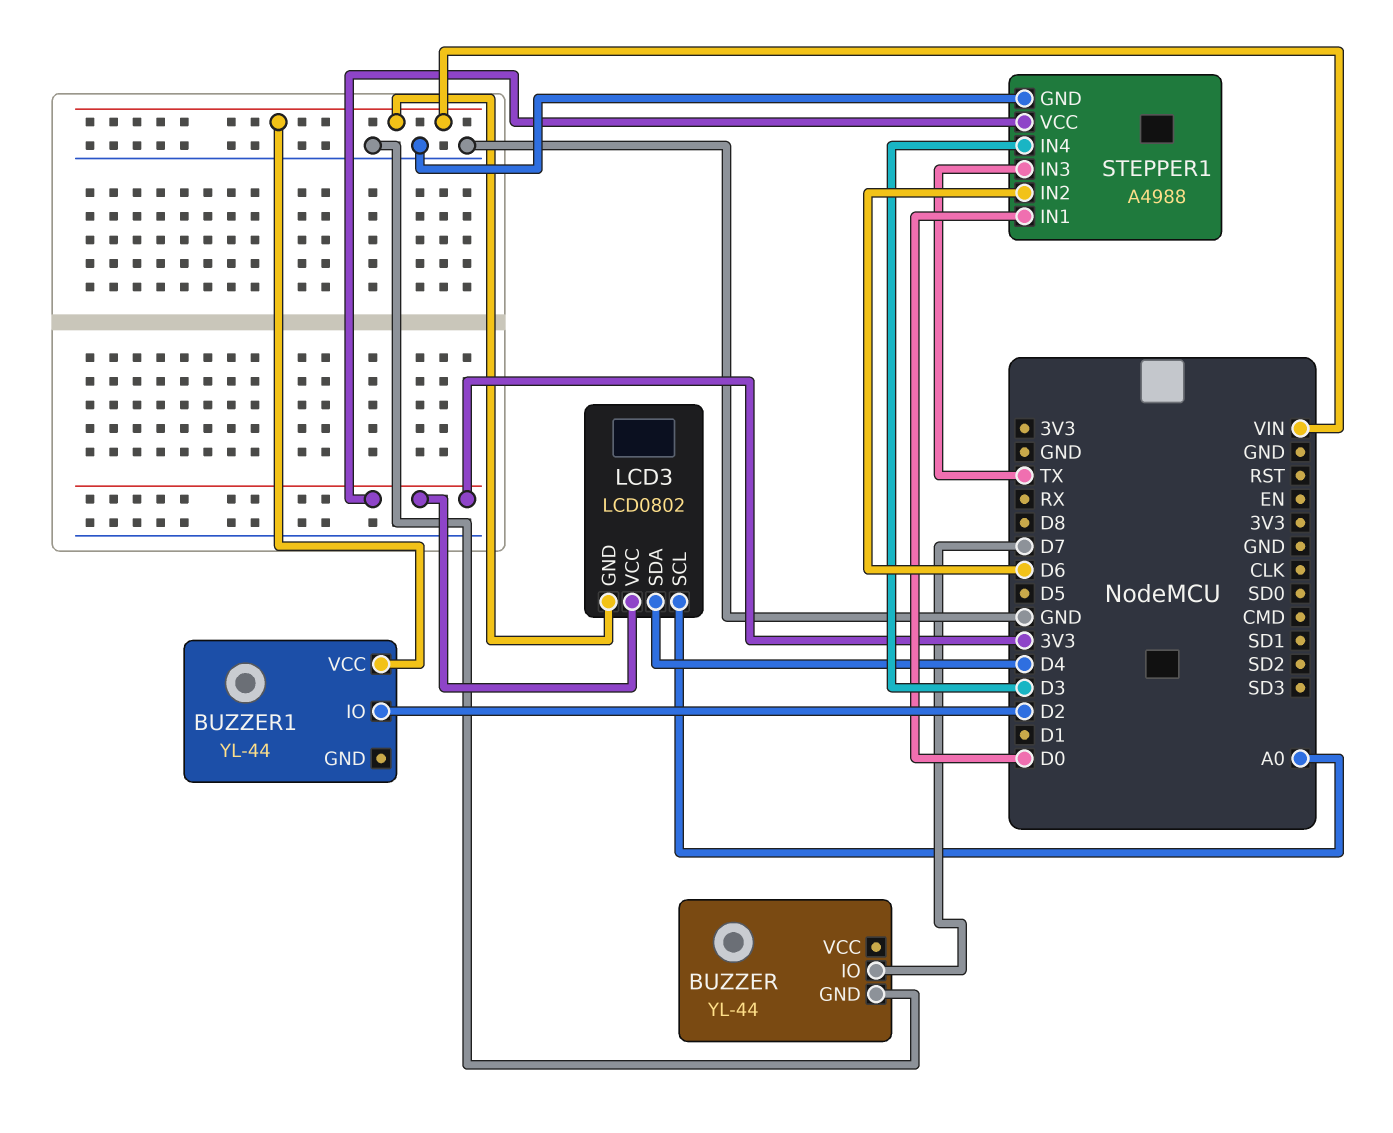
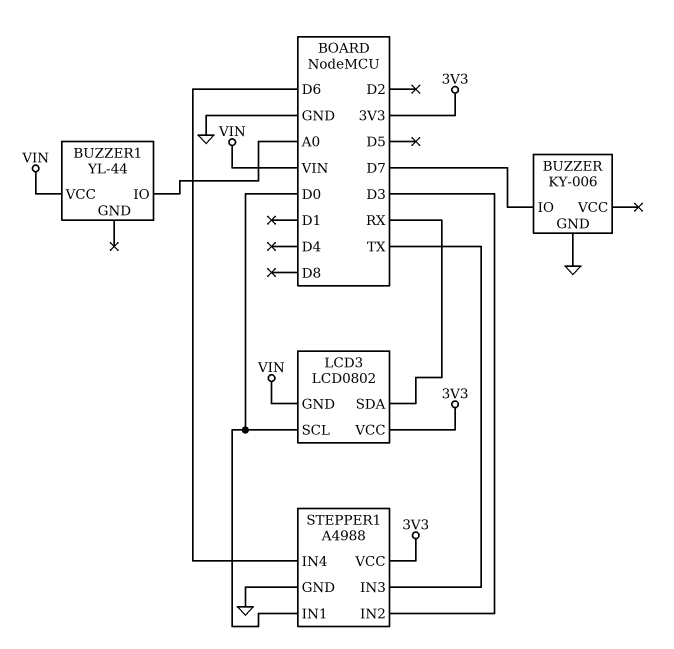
BUZZER: YL-44 -> KY-006
BUZZER1 pin IO: D2 -> A0
LCD3 pin SCL: A0 -> D0
LCD3 pin SDA: D4 -> RX
STEPPER1 pin IN2: D6 -> D3
STEPPER1 pin IN4: D3 -> D6

